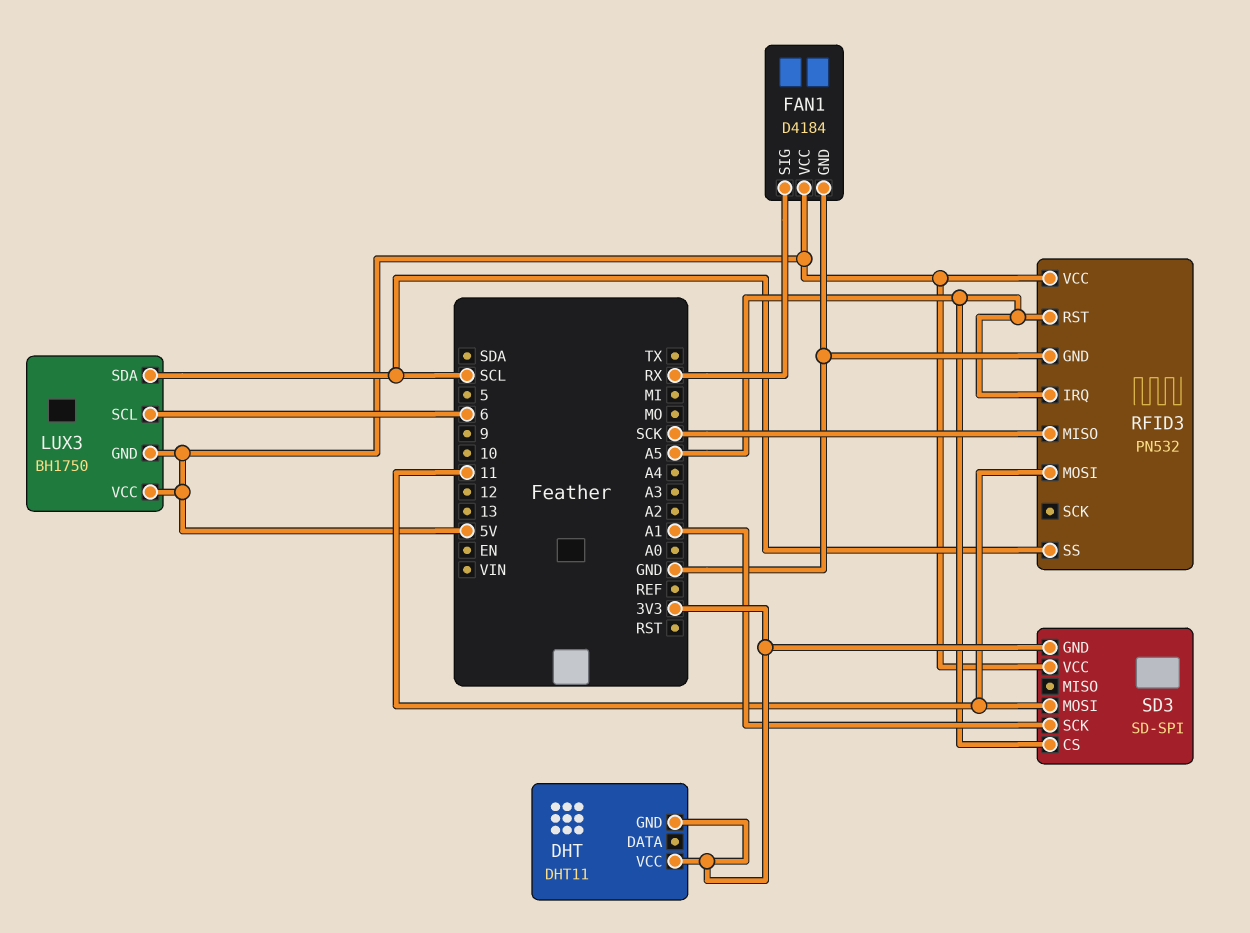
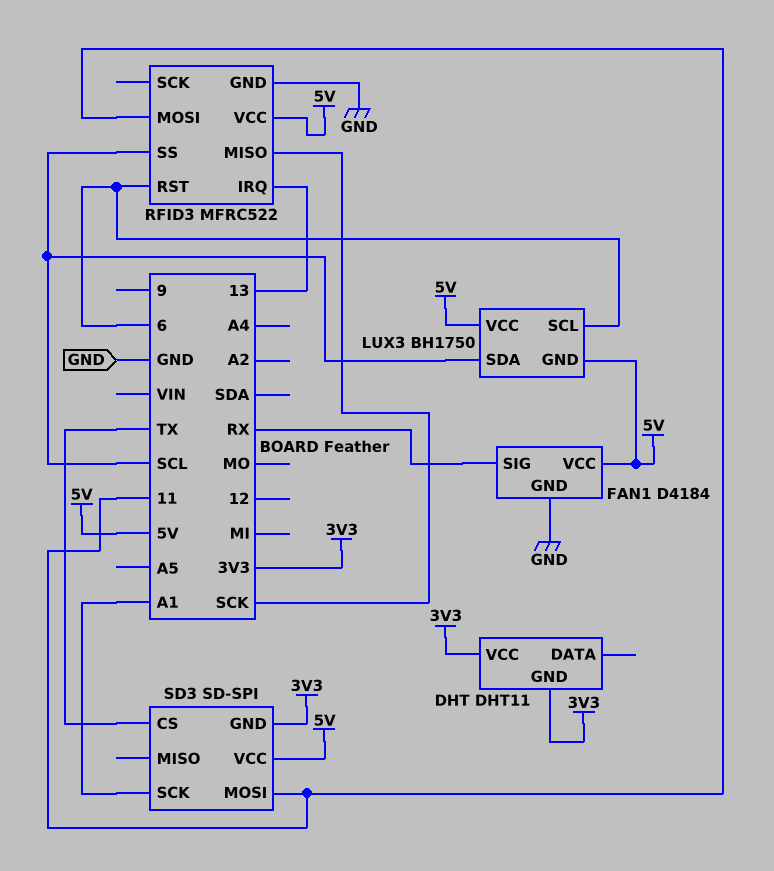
RFID3: PN532 -> MFRC522
RFID3 pin IRQ: A5 -> 13
RFID3 pin RST: A5 -> 6
SD3 pin CS: A5 -> TX

